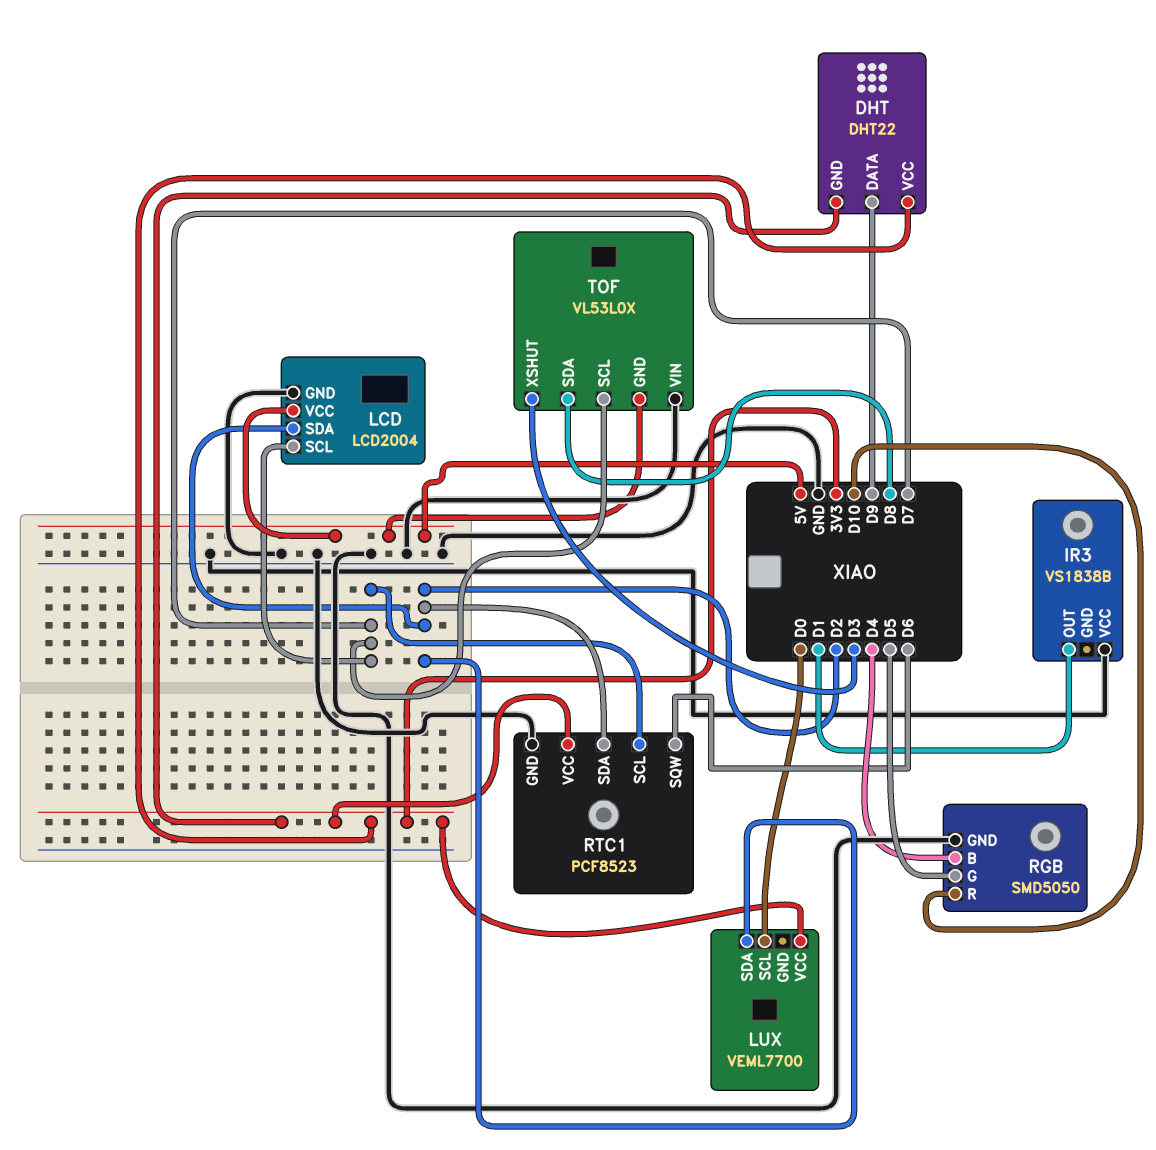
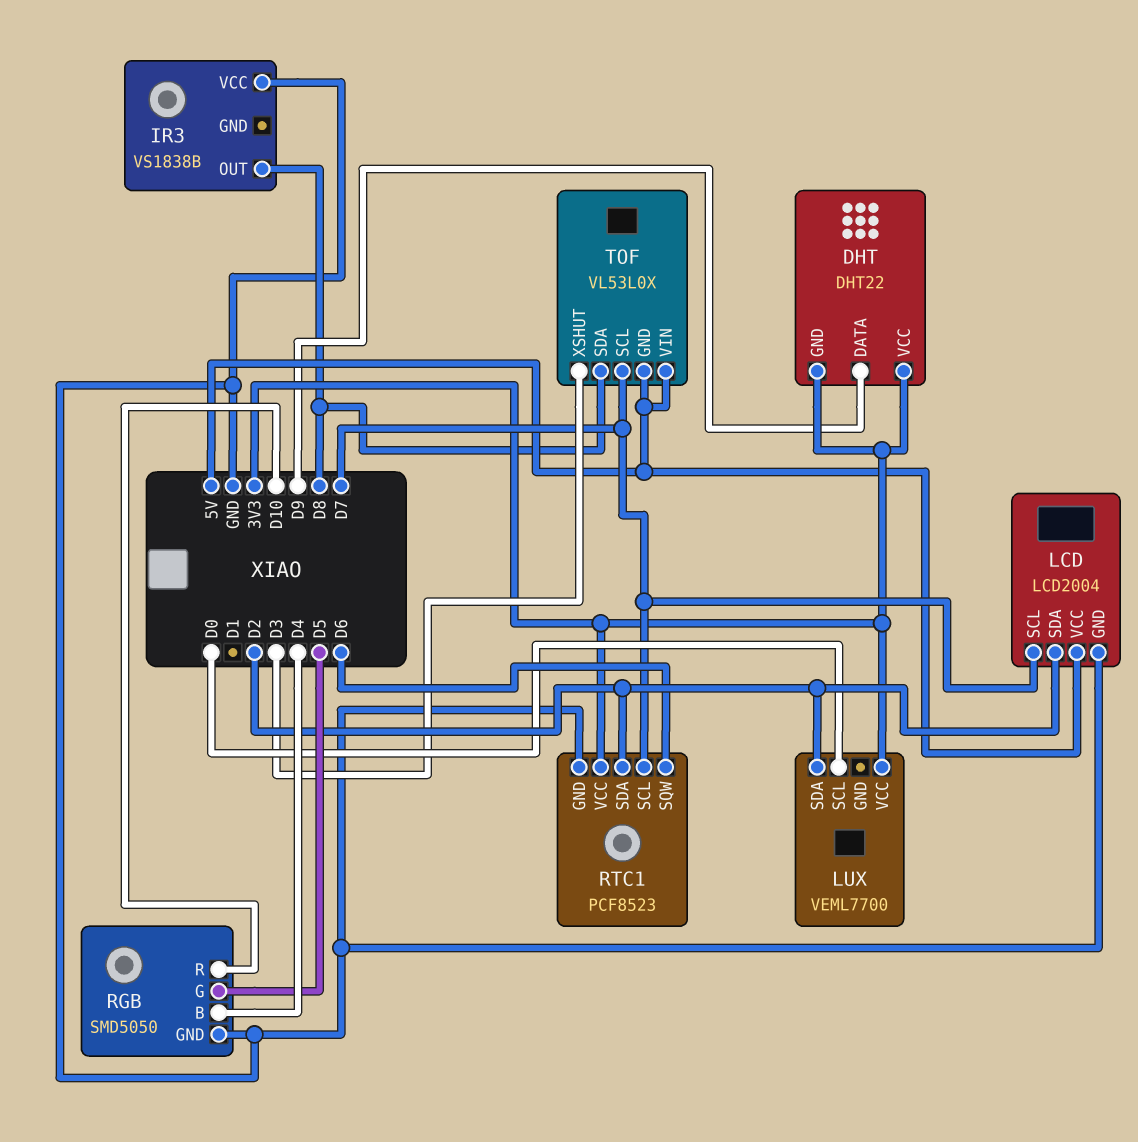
IR3 pin OUT: D1 -> D8
TOF pin VIN: GND -> 5V

